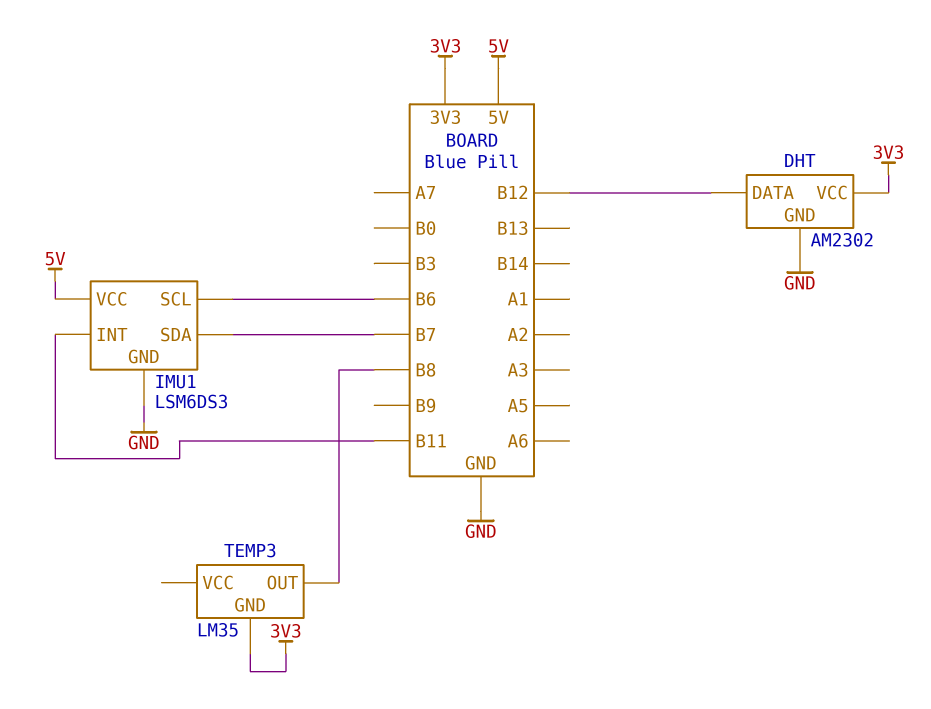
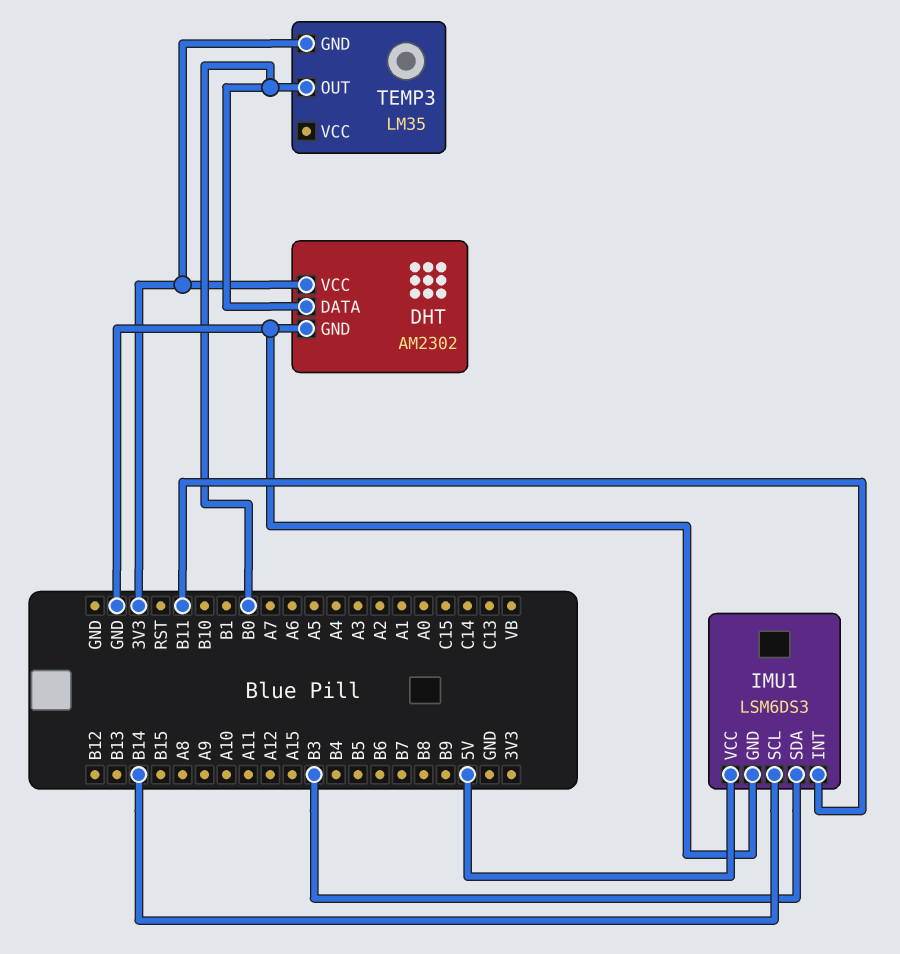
DHT pin DATA: B12 -> B0
IMU1 pin SCL: B6 -> B14
IMU1 pin SDA: B7 -> B3
TEMP3 pin OUT: B8 -> B0

